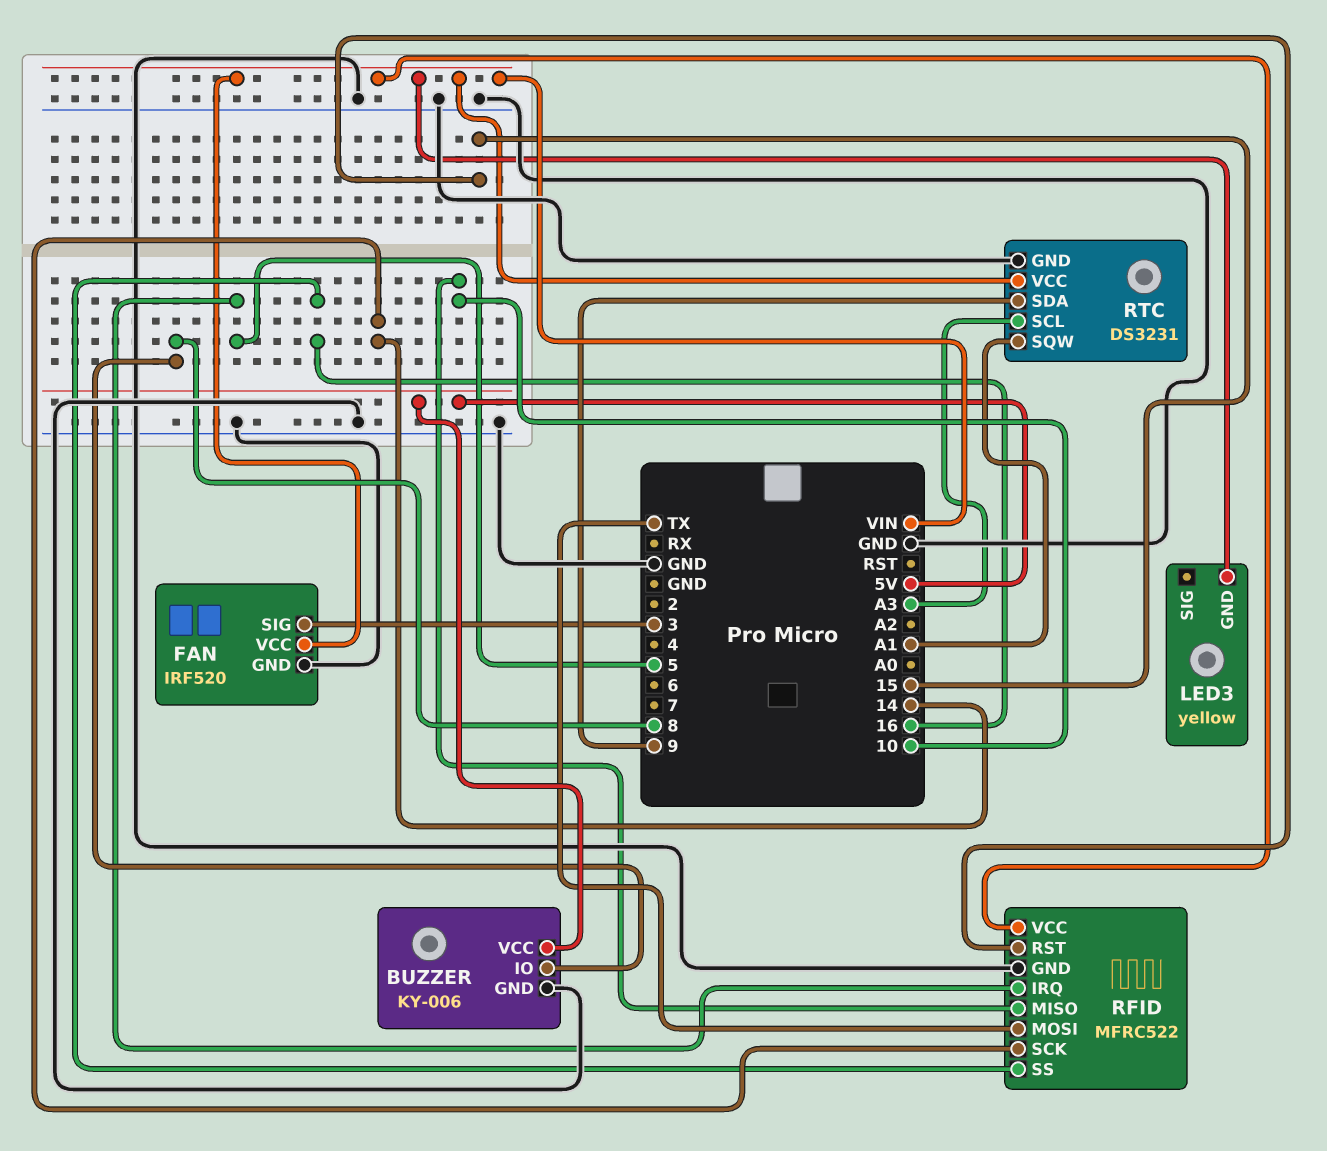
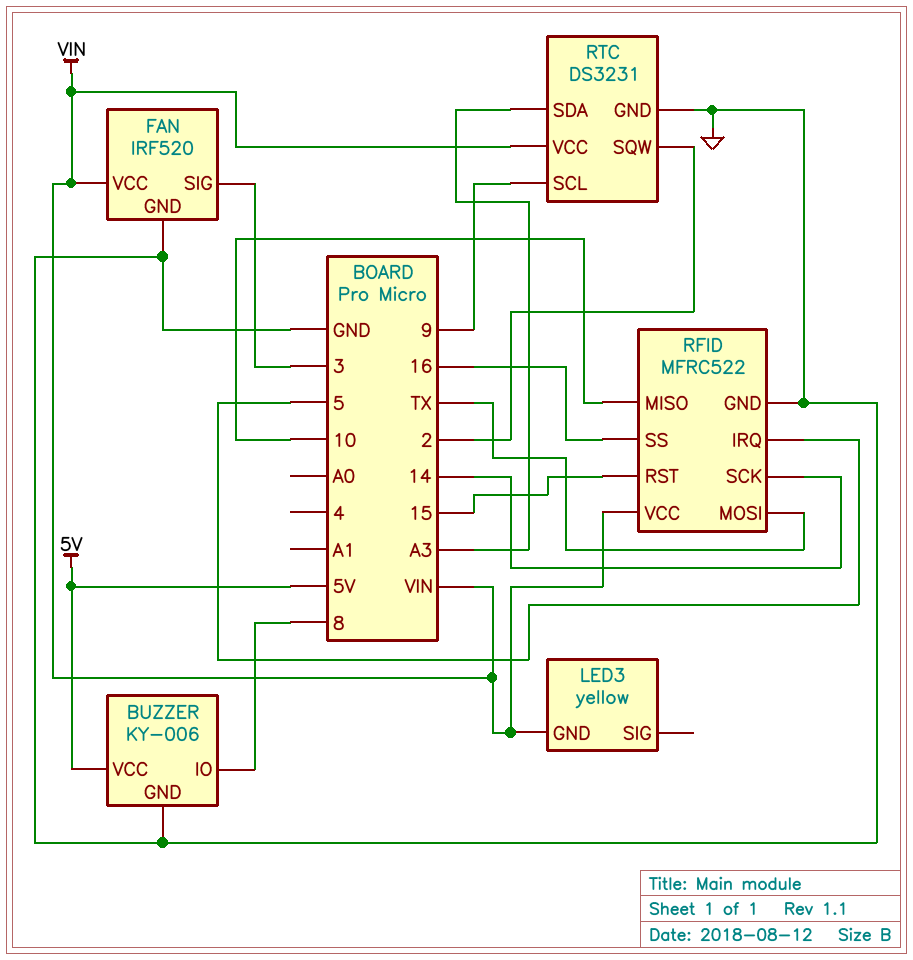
RTC pin SCL: A3 -> 9
RTC pin SDA: 9 -> A3
RTC pin SQW: A1 -> 2

